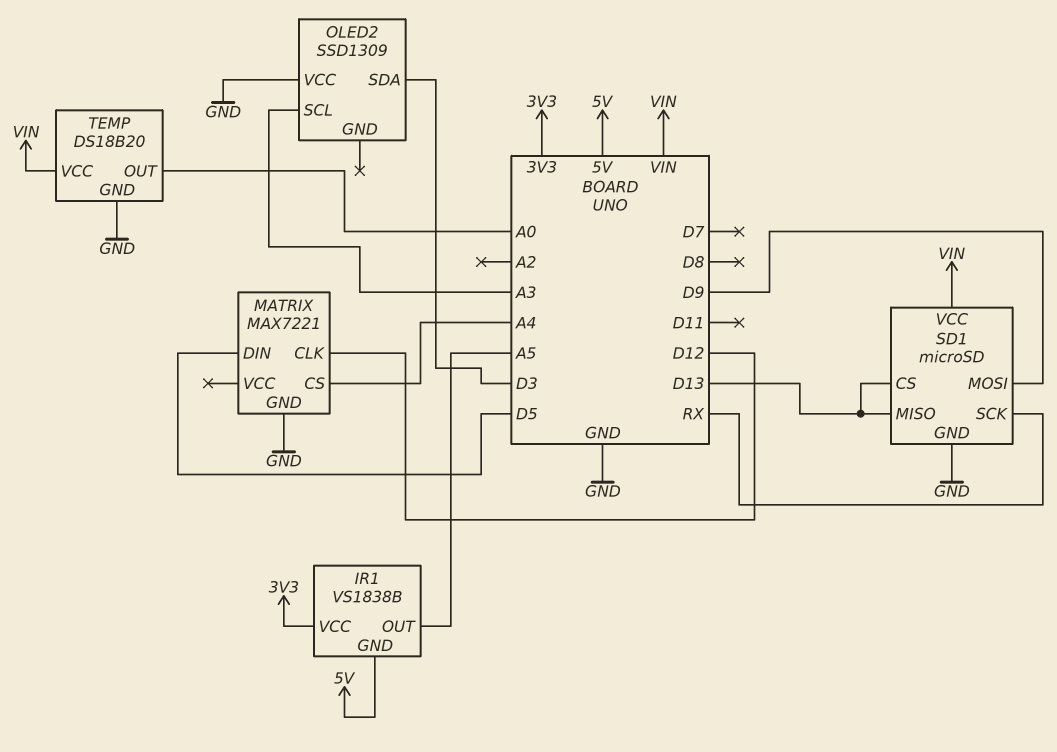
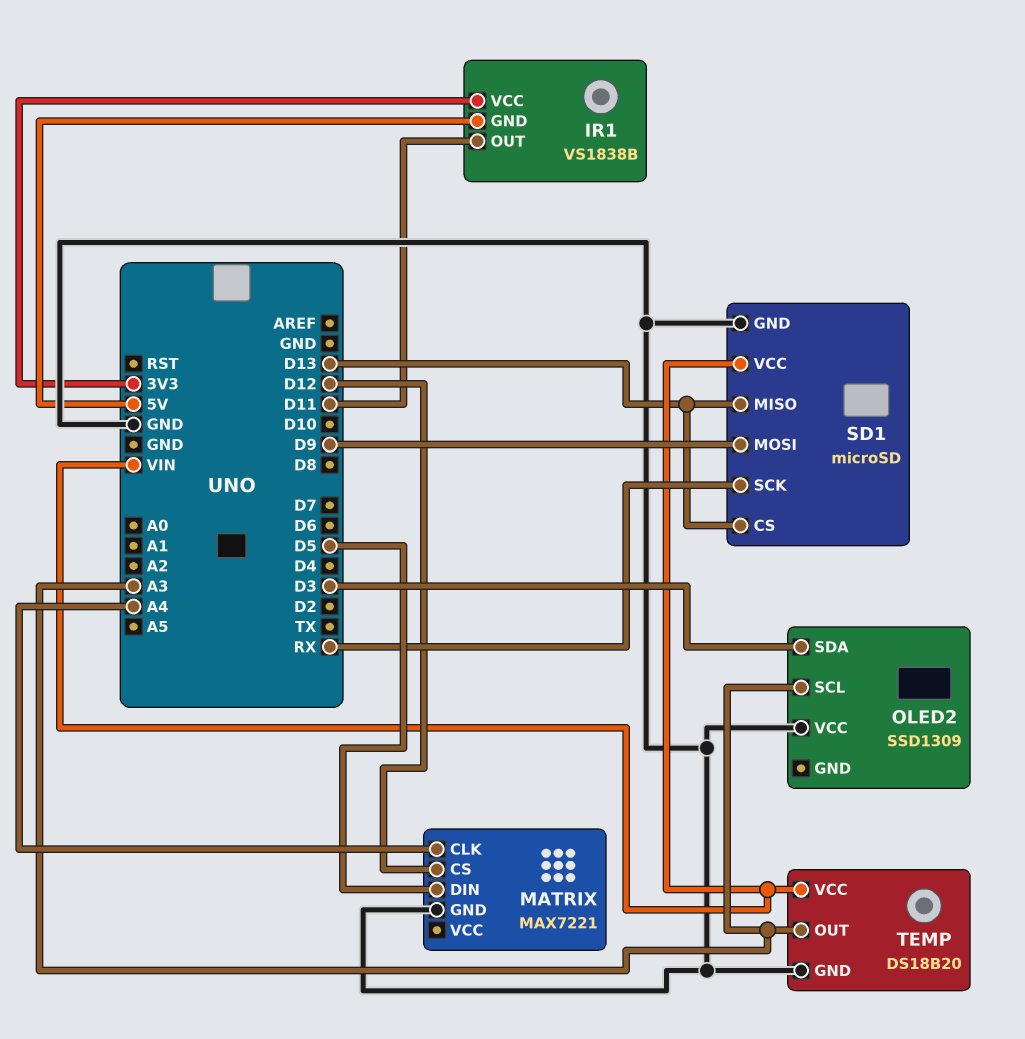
IR1 pin OUT: A5 -> D11
MATRIX pin CLK: D12 -> A4
MATRIX pin CS: A4 -> D12
TEMP pin OUT: A0 -> A3

